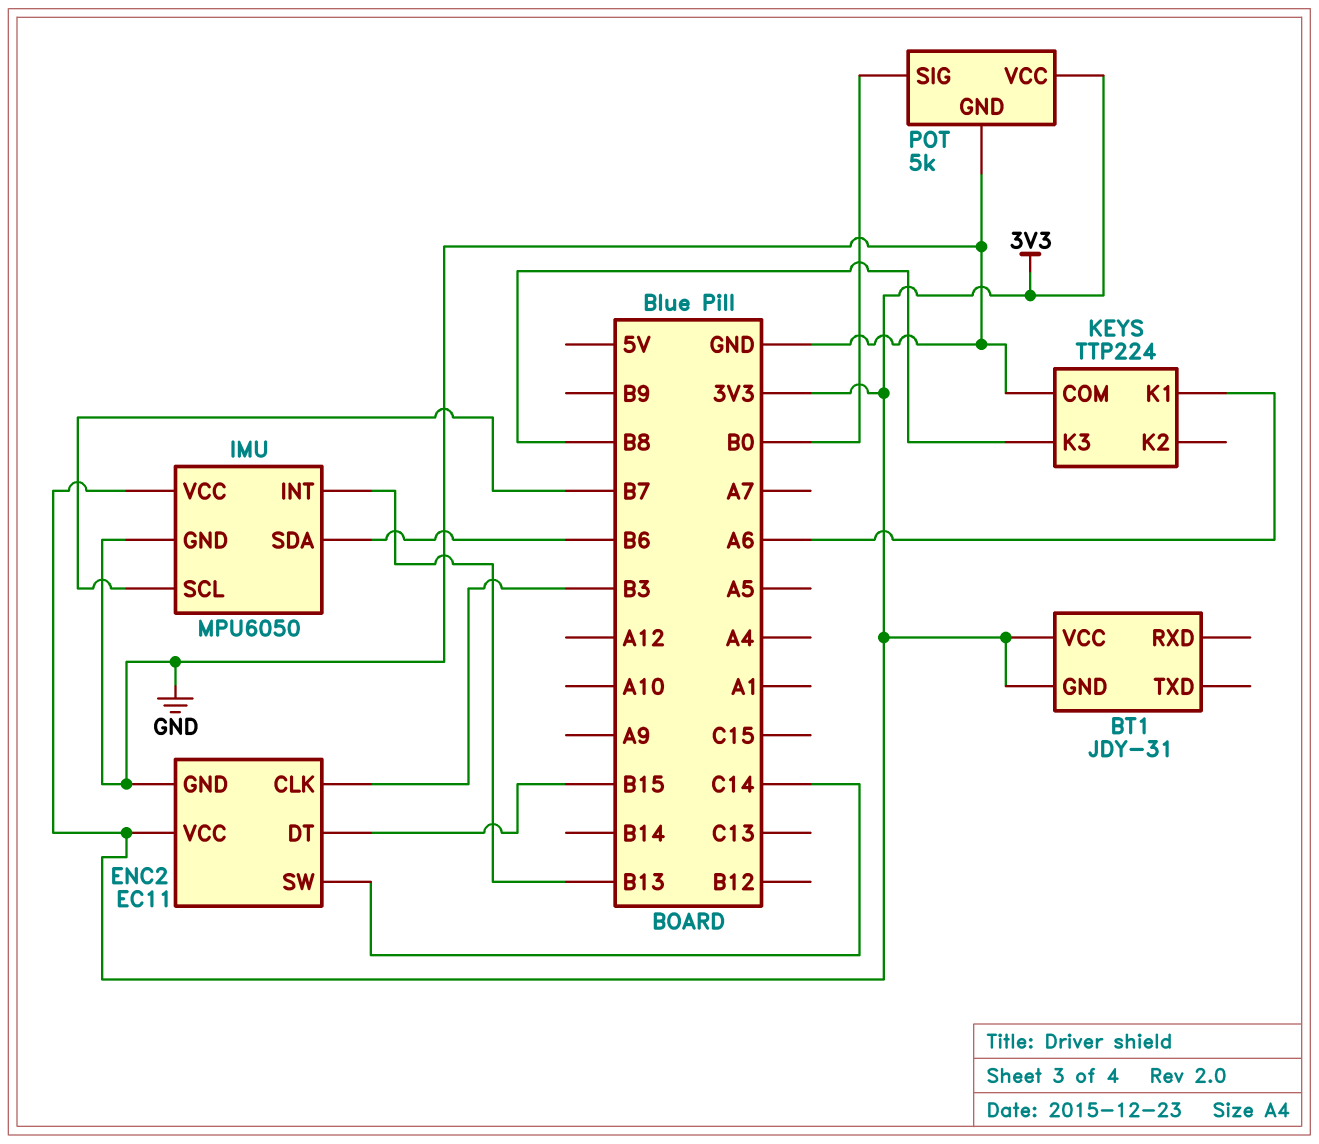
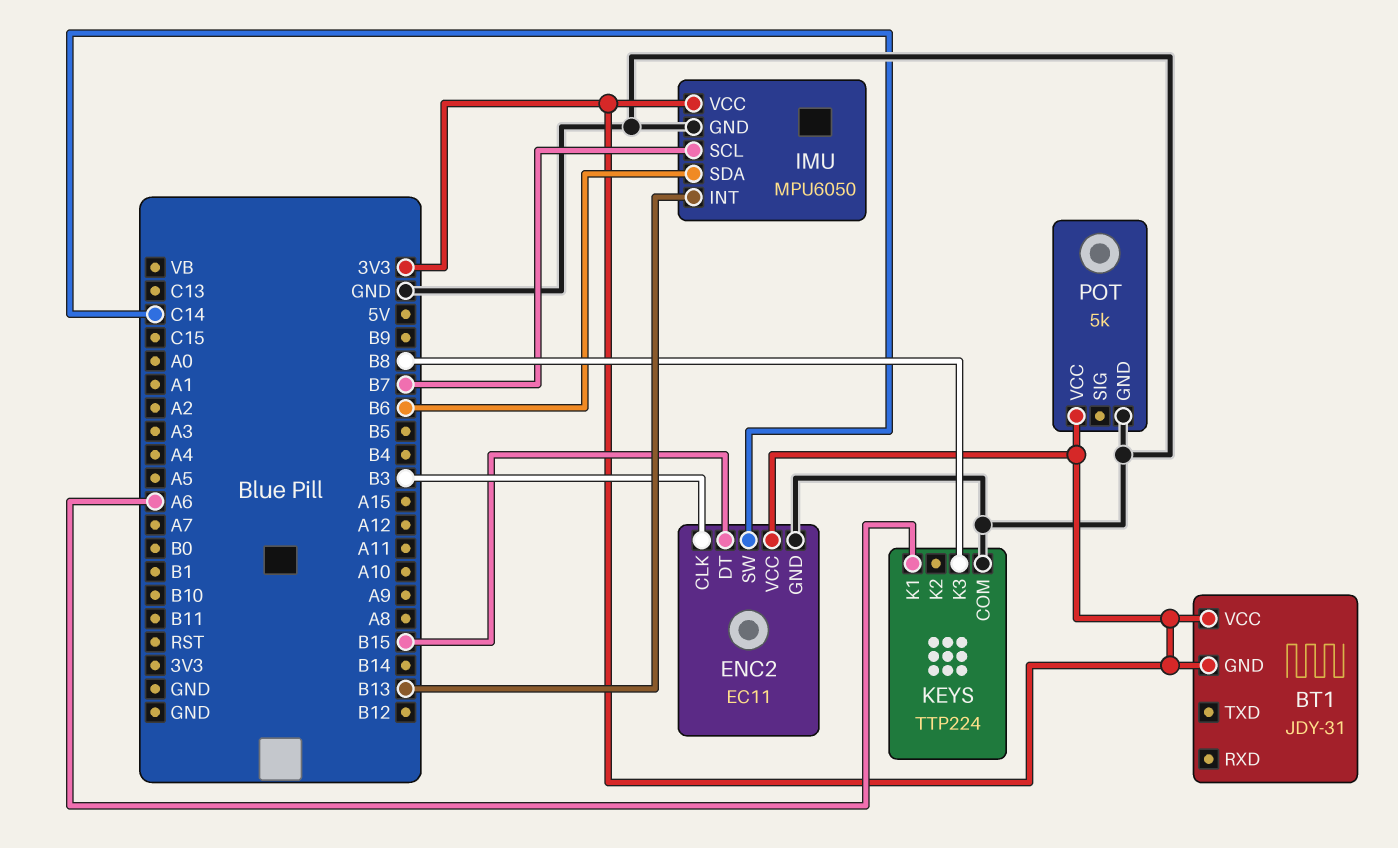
POT pin SIG: B0 -> none

